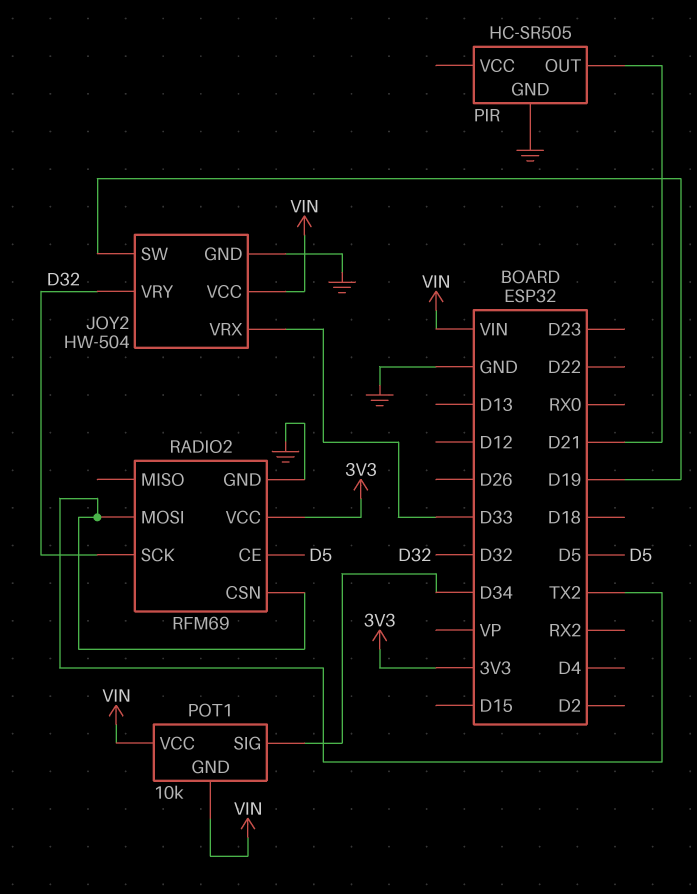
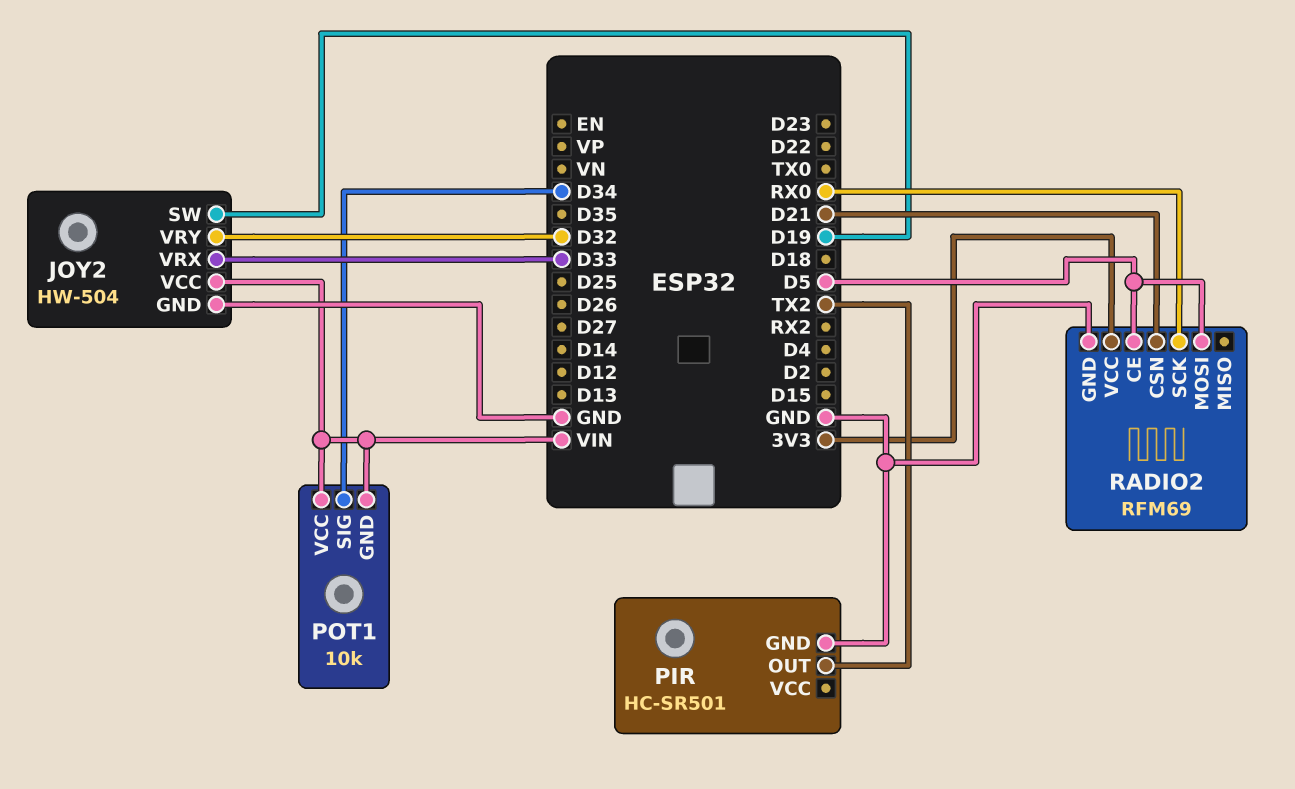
PIR: HC-SR505 -> HC-SR501
PIR pin OUT: D21 -> TX2
RADIO2 pin CSN: TX2 -> D21
RADIO2 pin MOSI: TX2 -> D5
RADIO2 pin SCK: D32 -> RX0

